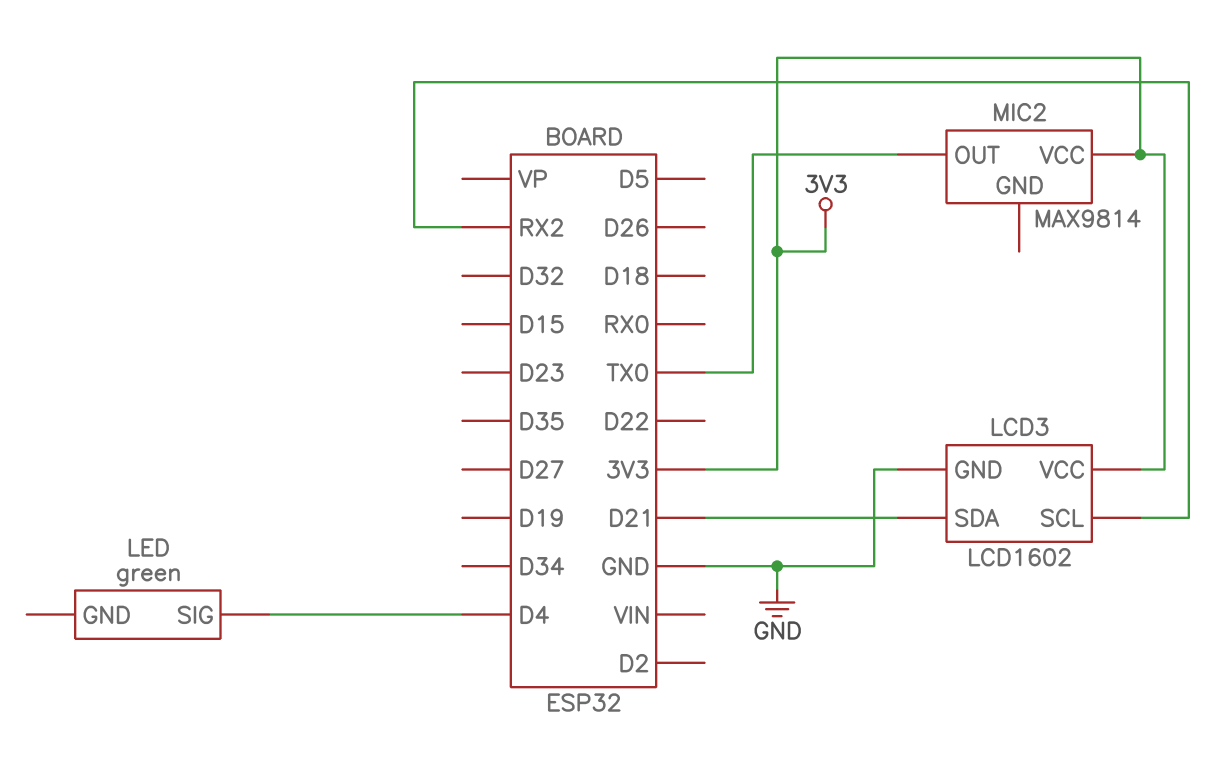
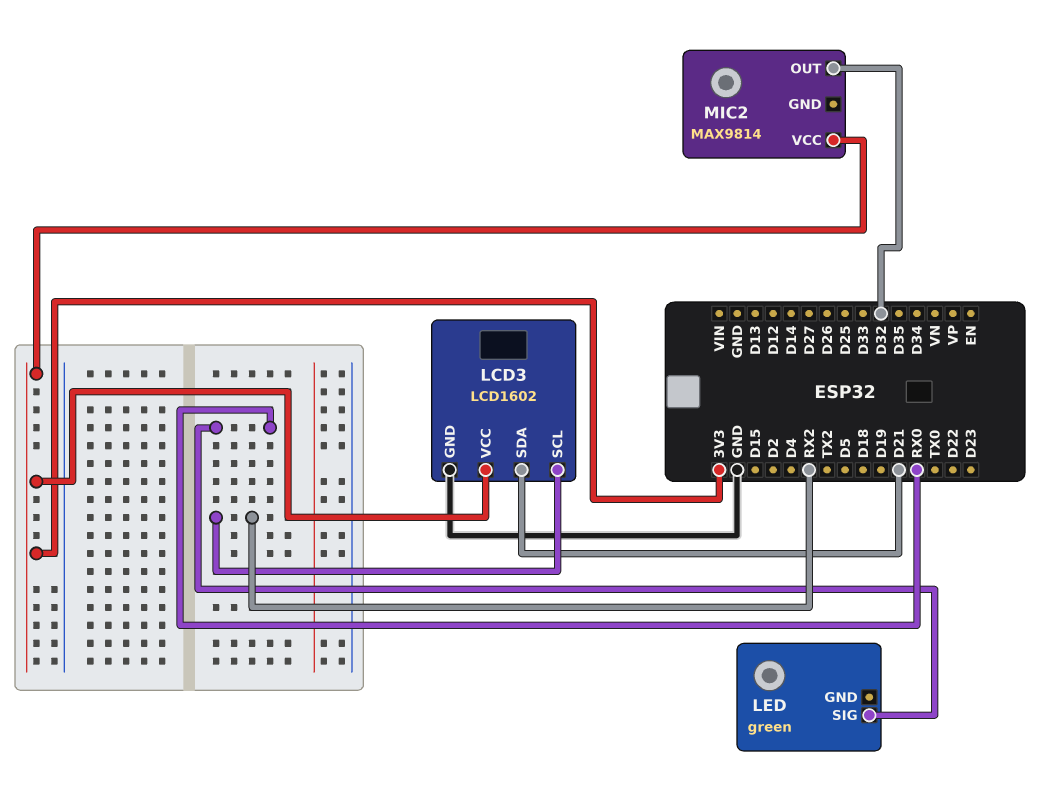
LED pin SIG: D4 -> RX0
MIC2 pin OUT: TX0 -> D32

